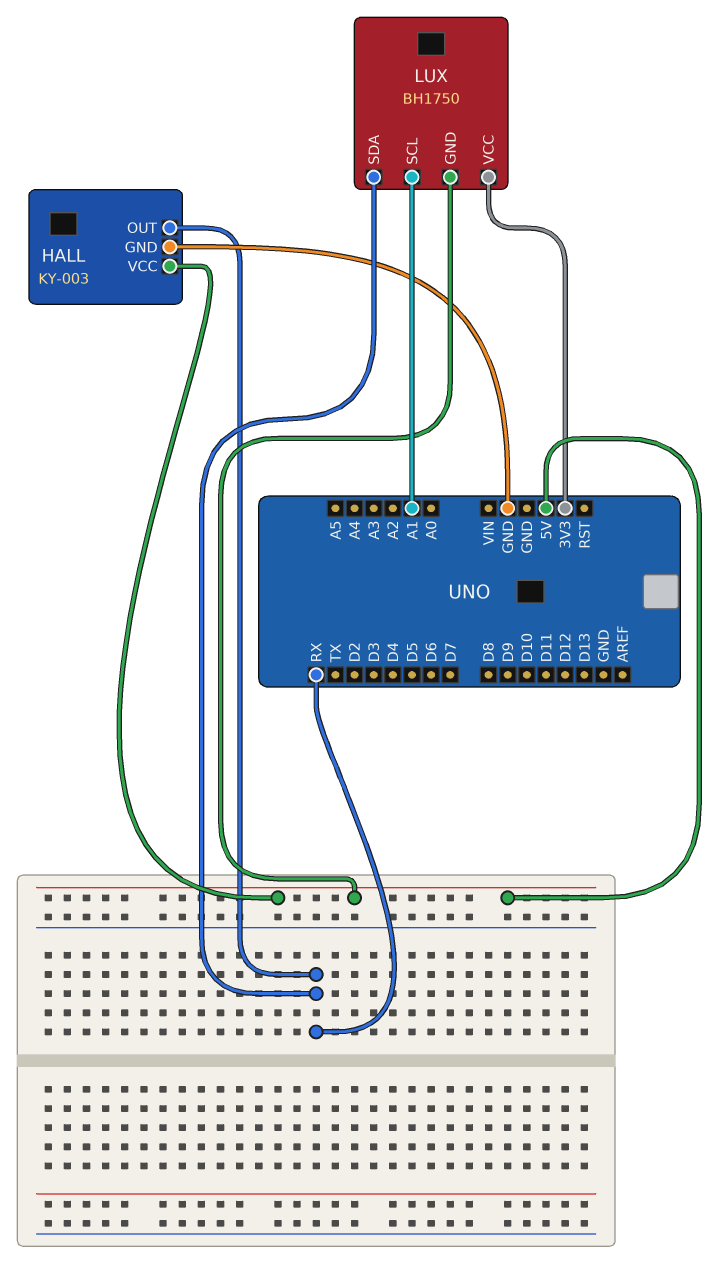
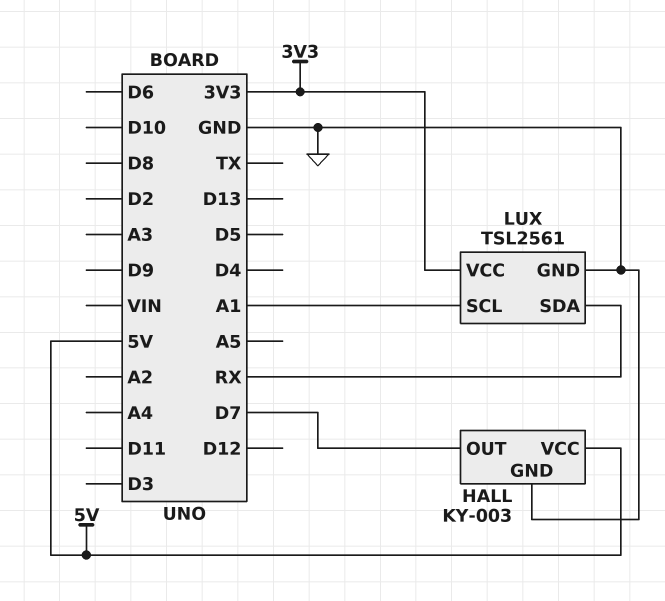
HALL pin OUT: RX -> D7
LUX: BH1750 -> TSL2561
LUX pin GND: 5V -> GND

